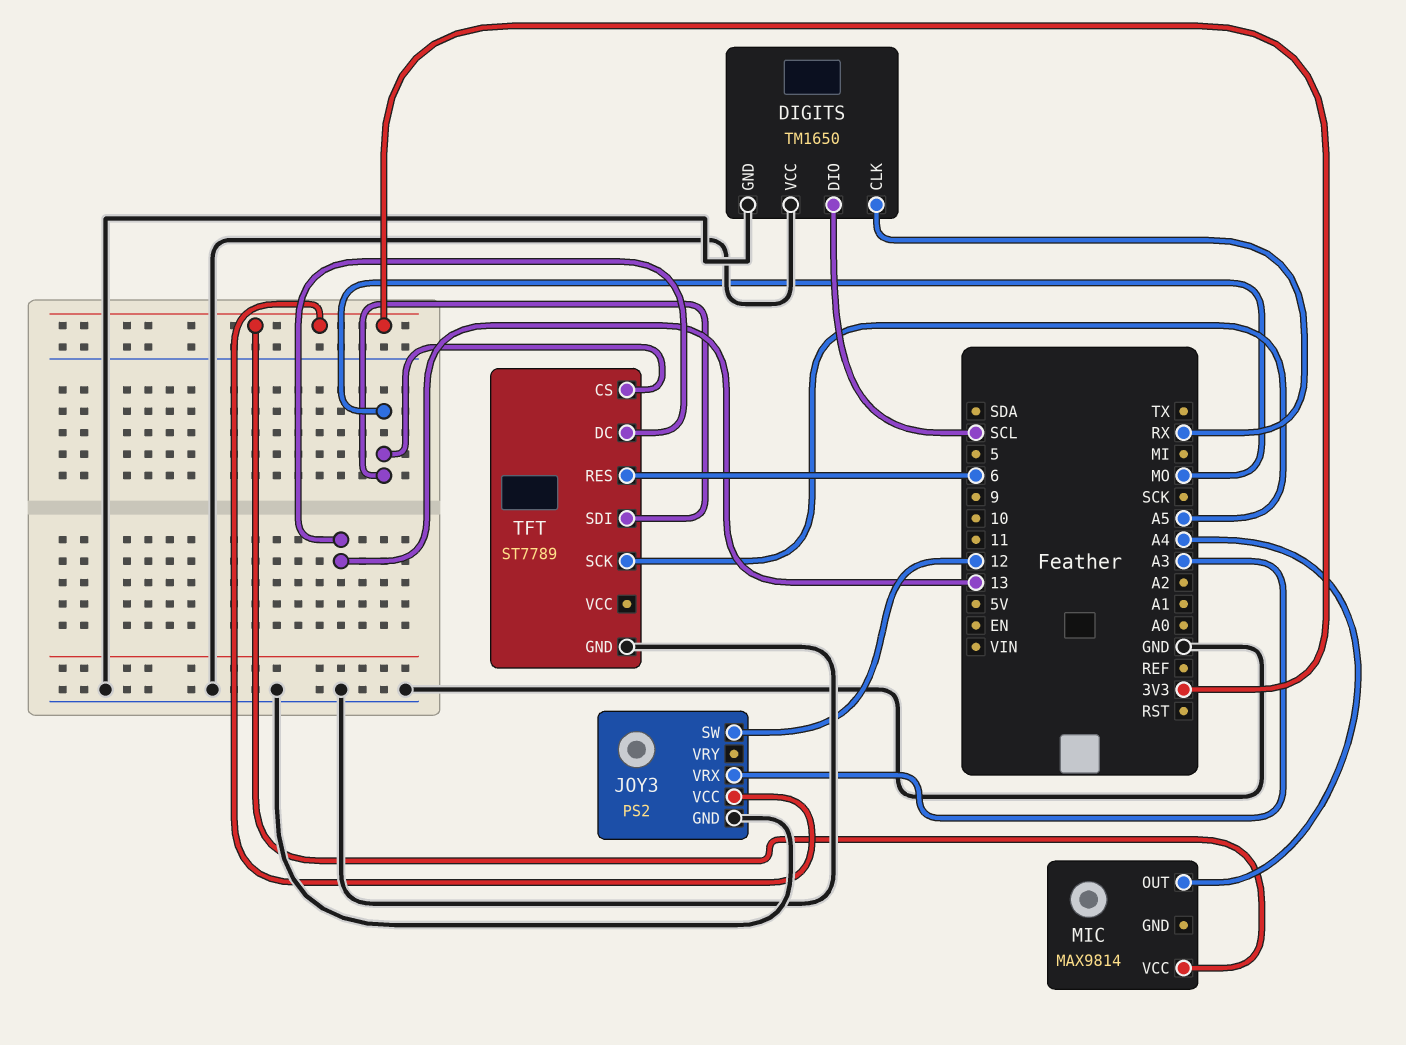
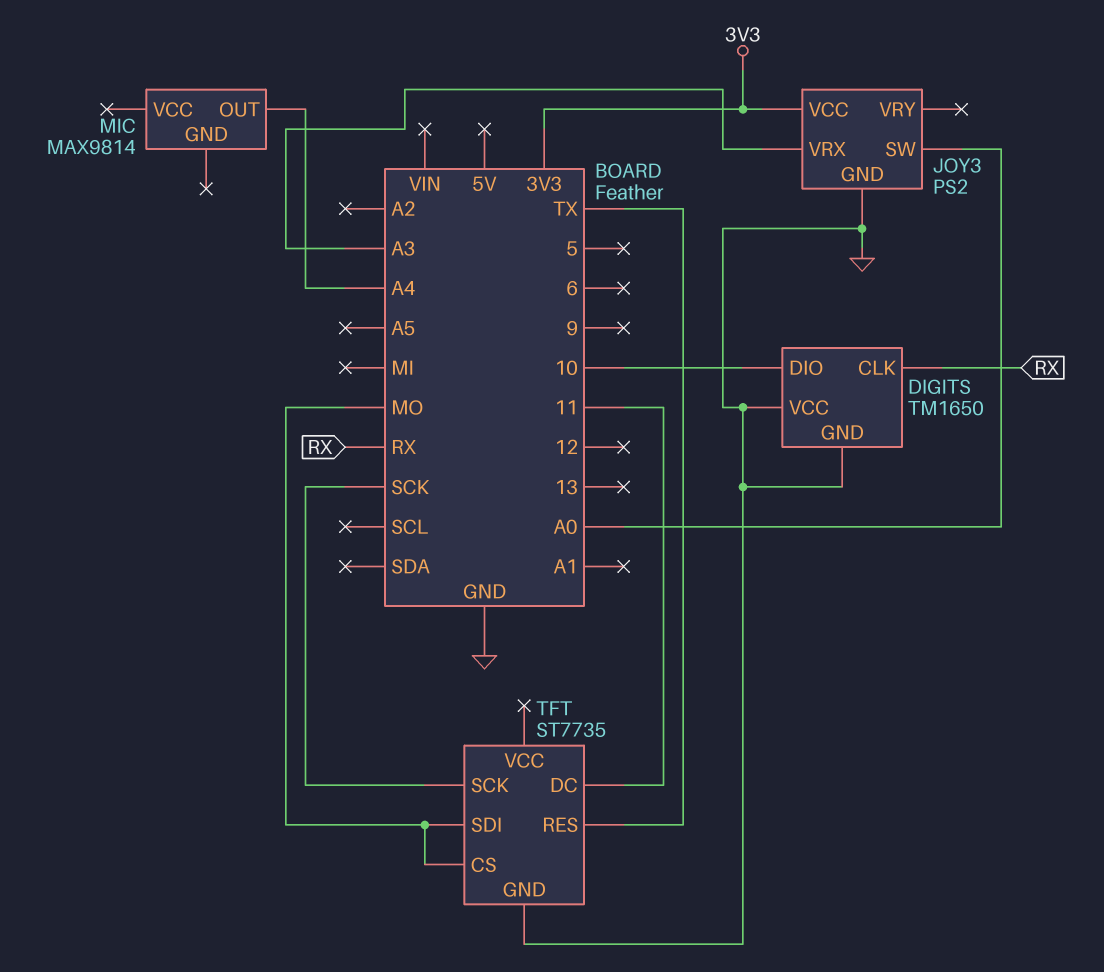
DIGITS pin DIO: SCL -> 10
JOY3 pin SW: 12 -> A0
MIC pin VCC: 3V3 -> none
TFT: ST7789 -> ST7735
TFT pin DC: 13 -> 11
TFT pin RES: 6 -> TX
TFT pin SCK: A5 -> SCK

